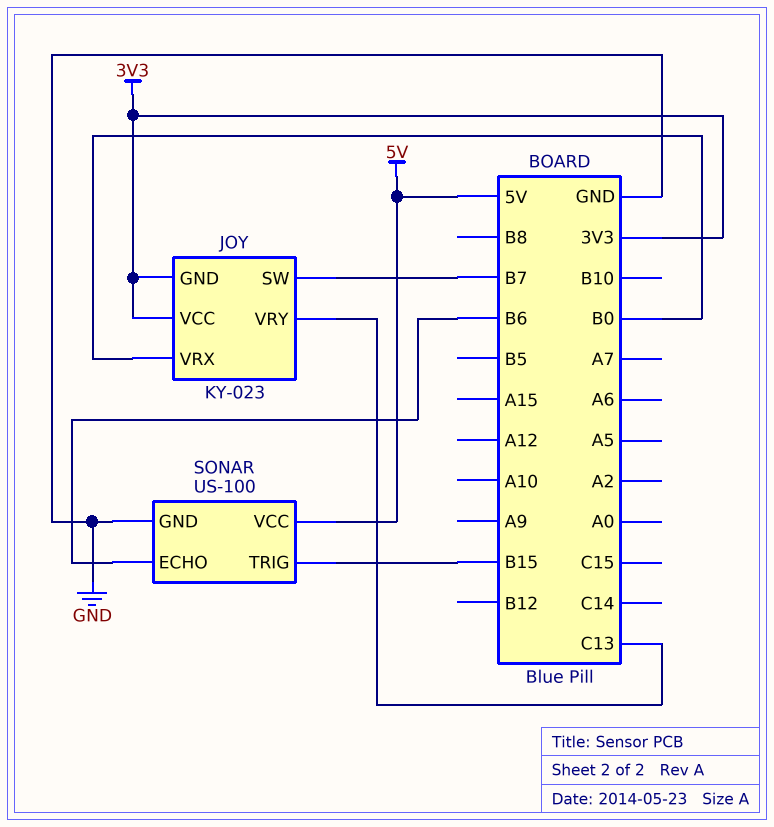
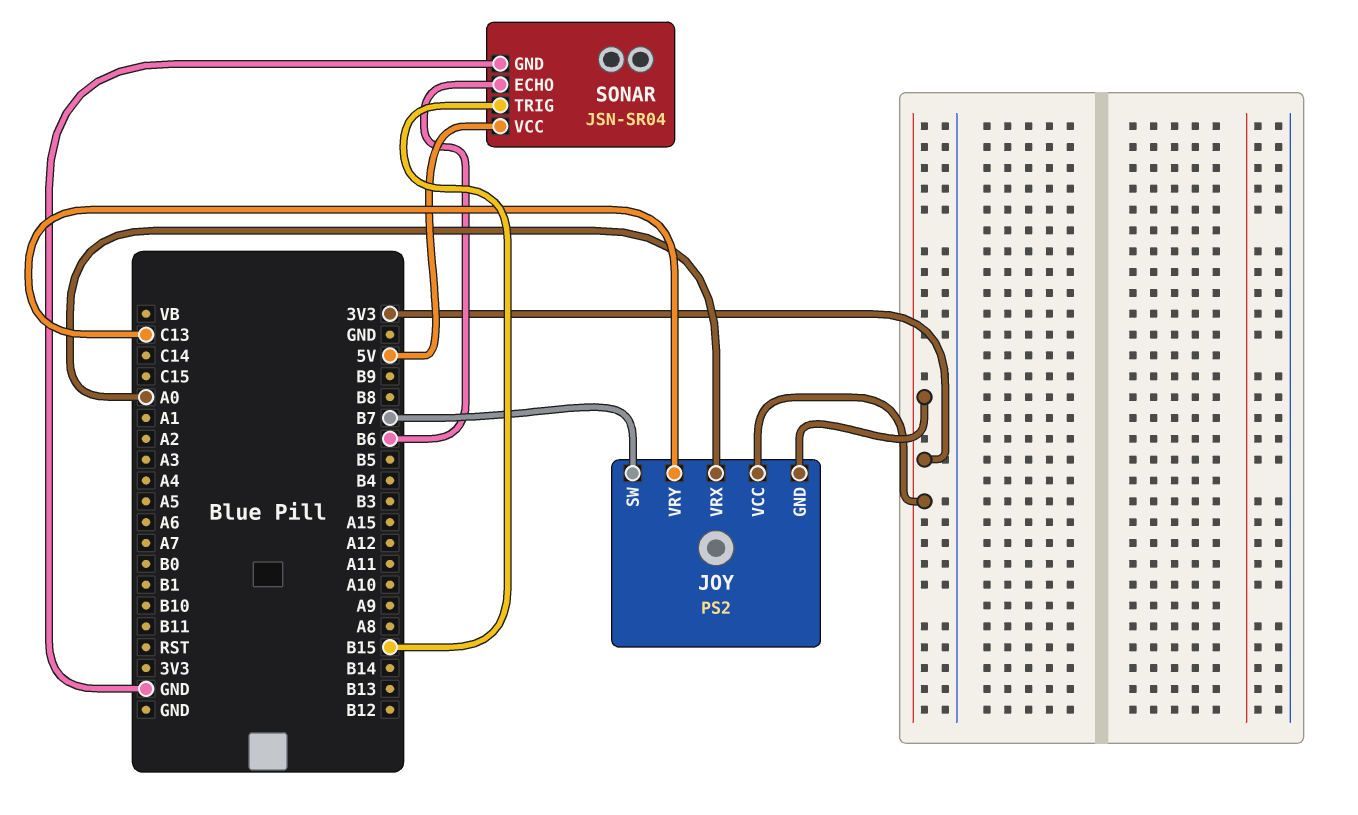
JOY: KY-023 -> PS2
JOY pin VRX: B0 -> A0
SONAR: US-100 -> JSN-SR04

